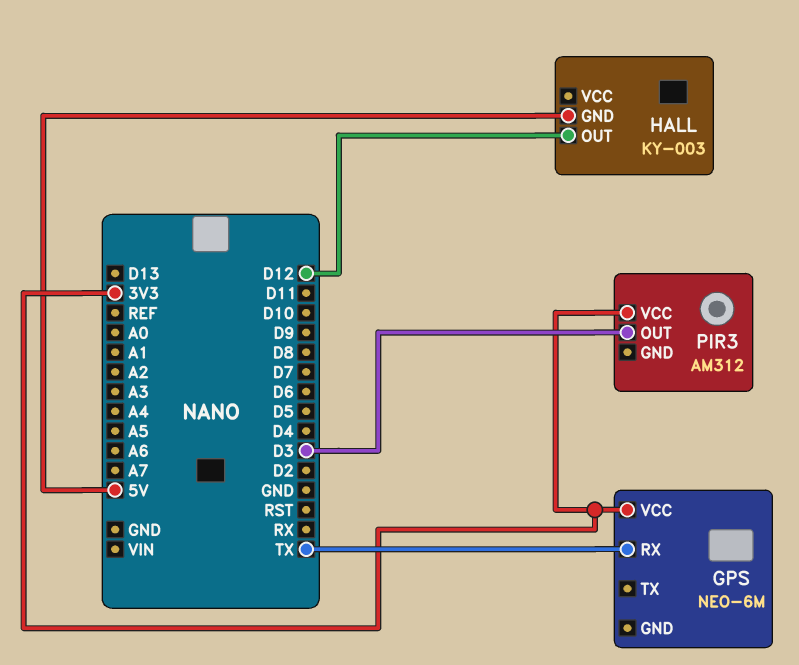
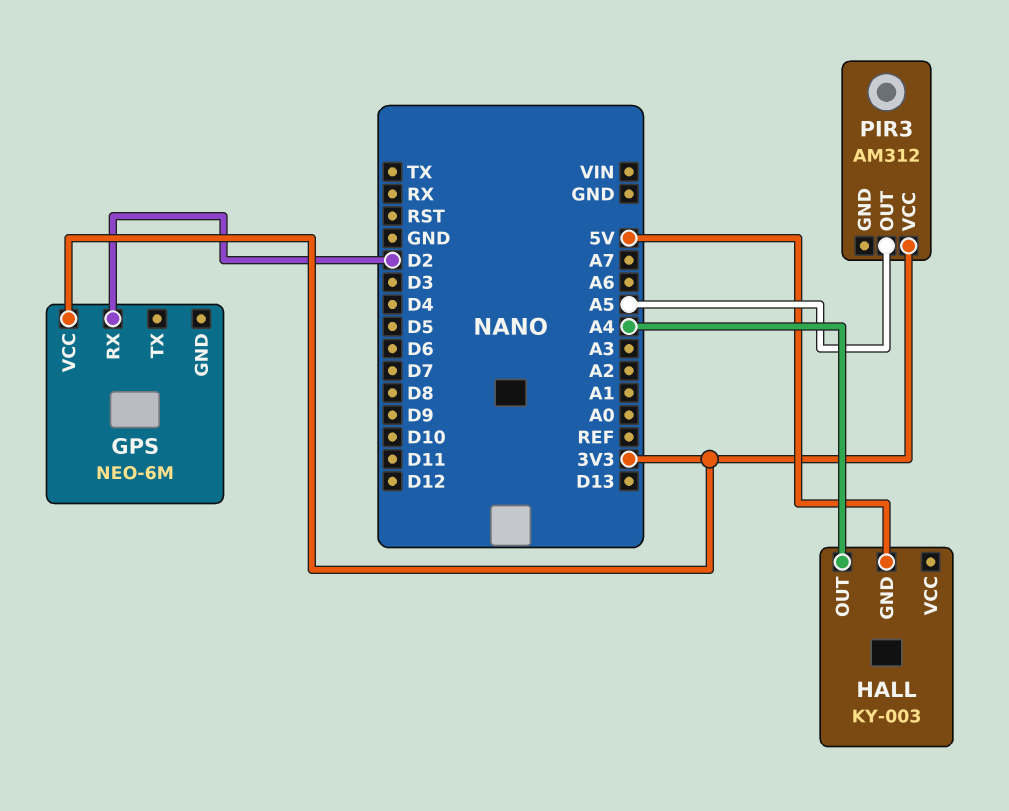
GPS pin RX: TX -> D2
HALL pin OUT: D12 -> A4
PIR3 pin OUT: D3 -> A5

